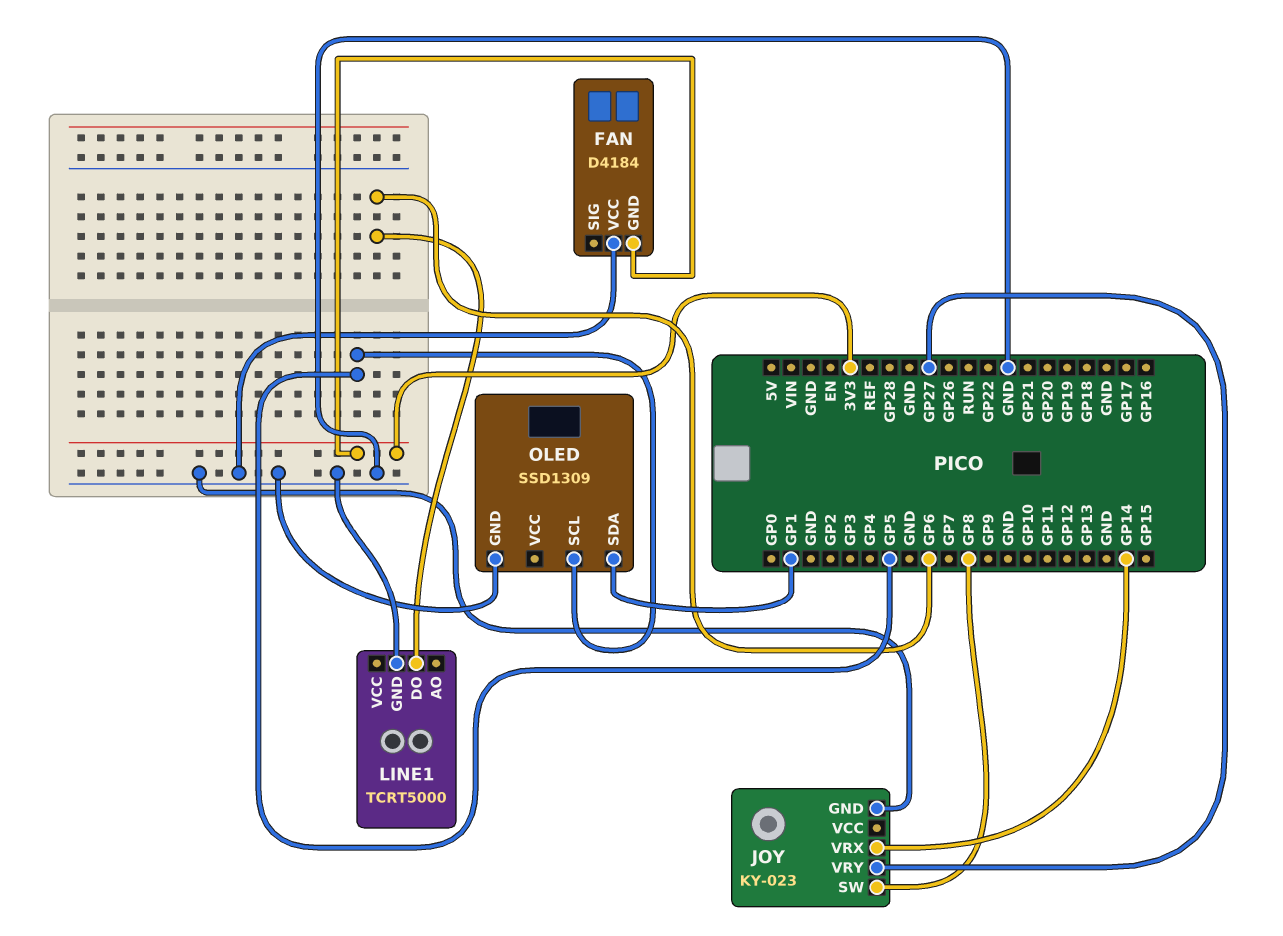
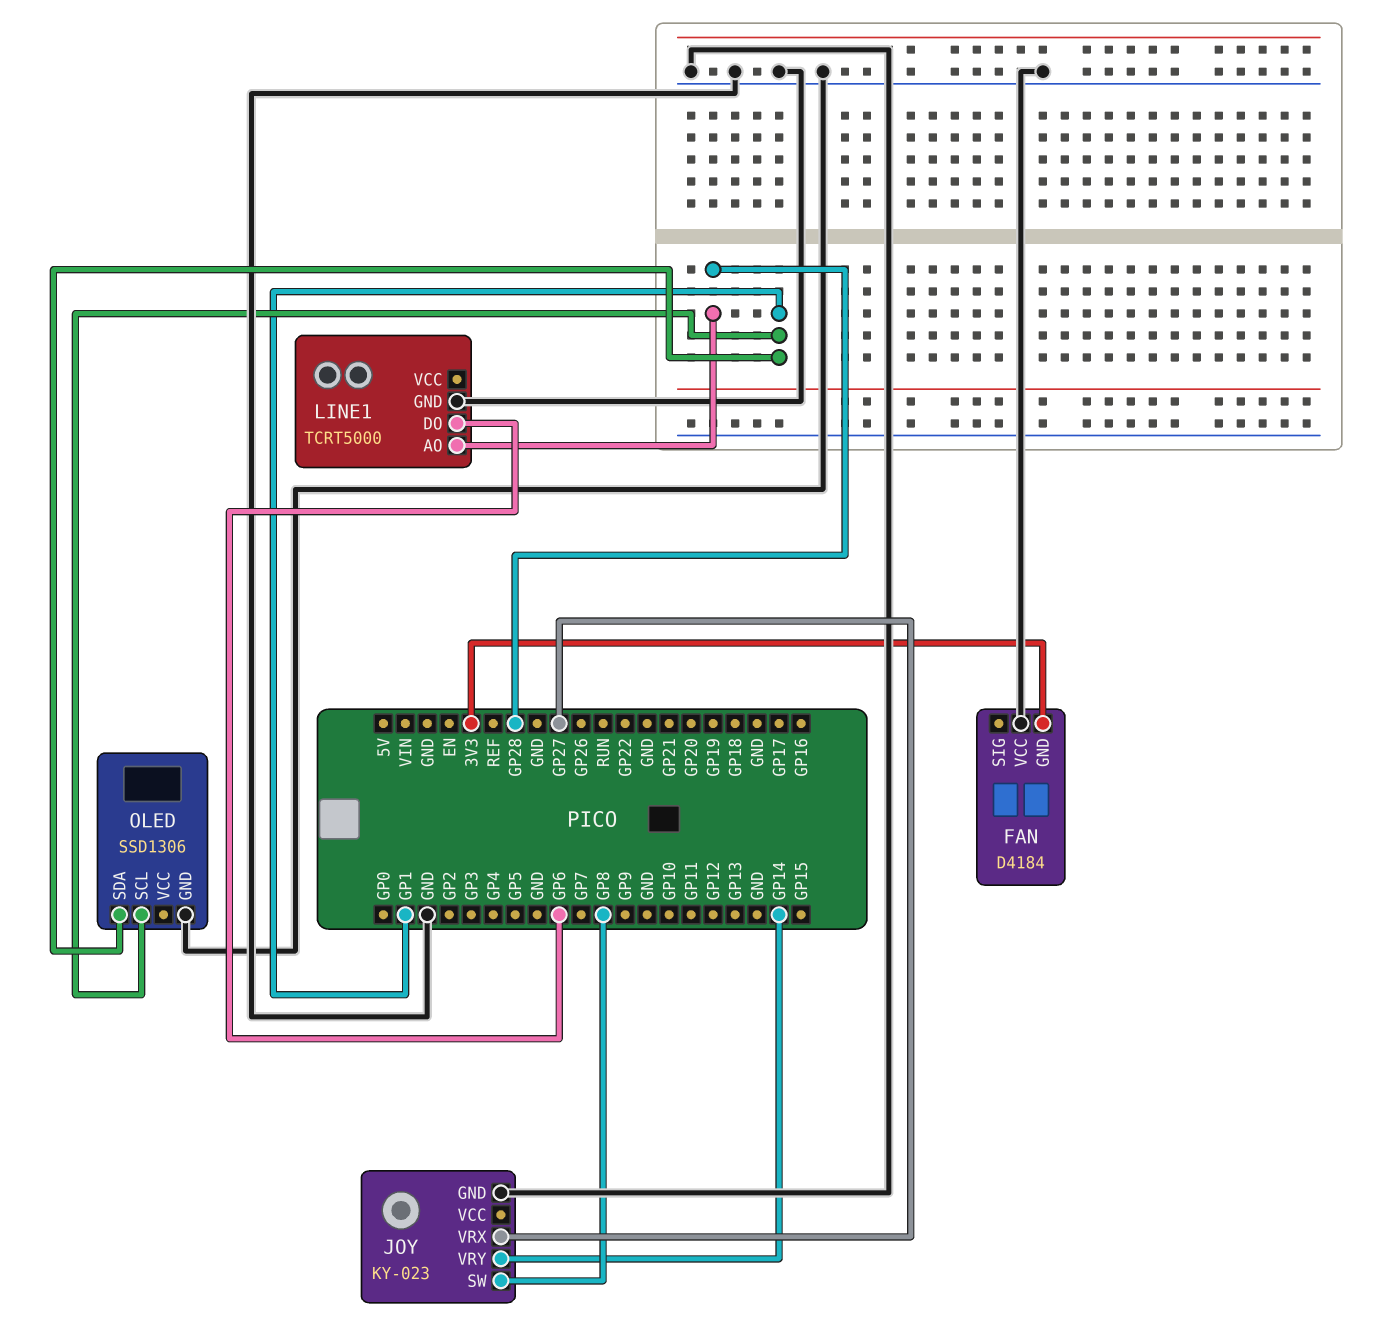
JOY pin VRX: GP14 -> GP27
JOY pin VRY: GP27 -> GP14
LINE1 pin AO: none -> GP28
OLED: SSD1309 -> SSD1306
OLED pin SCL: GP5 -> GP1

